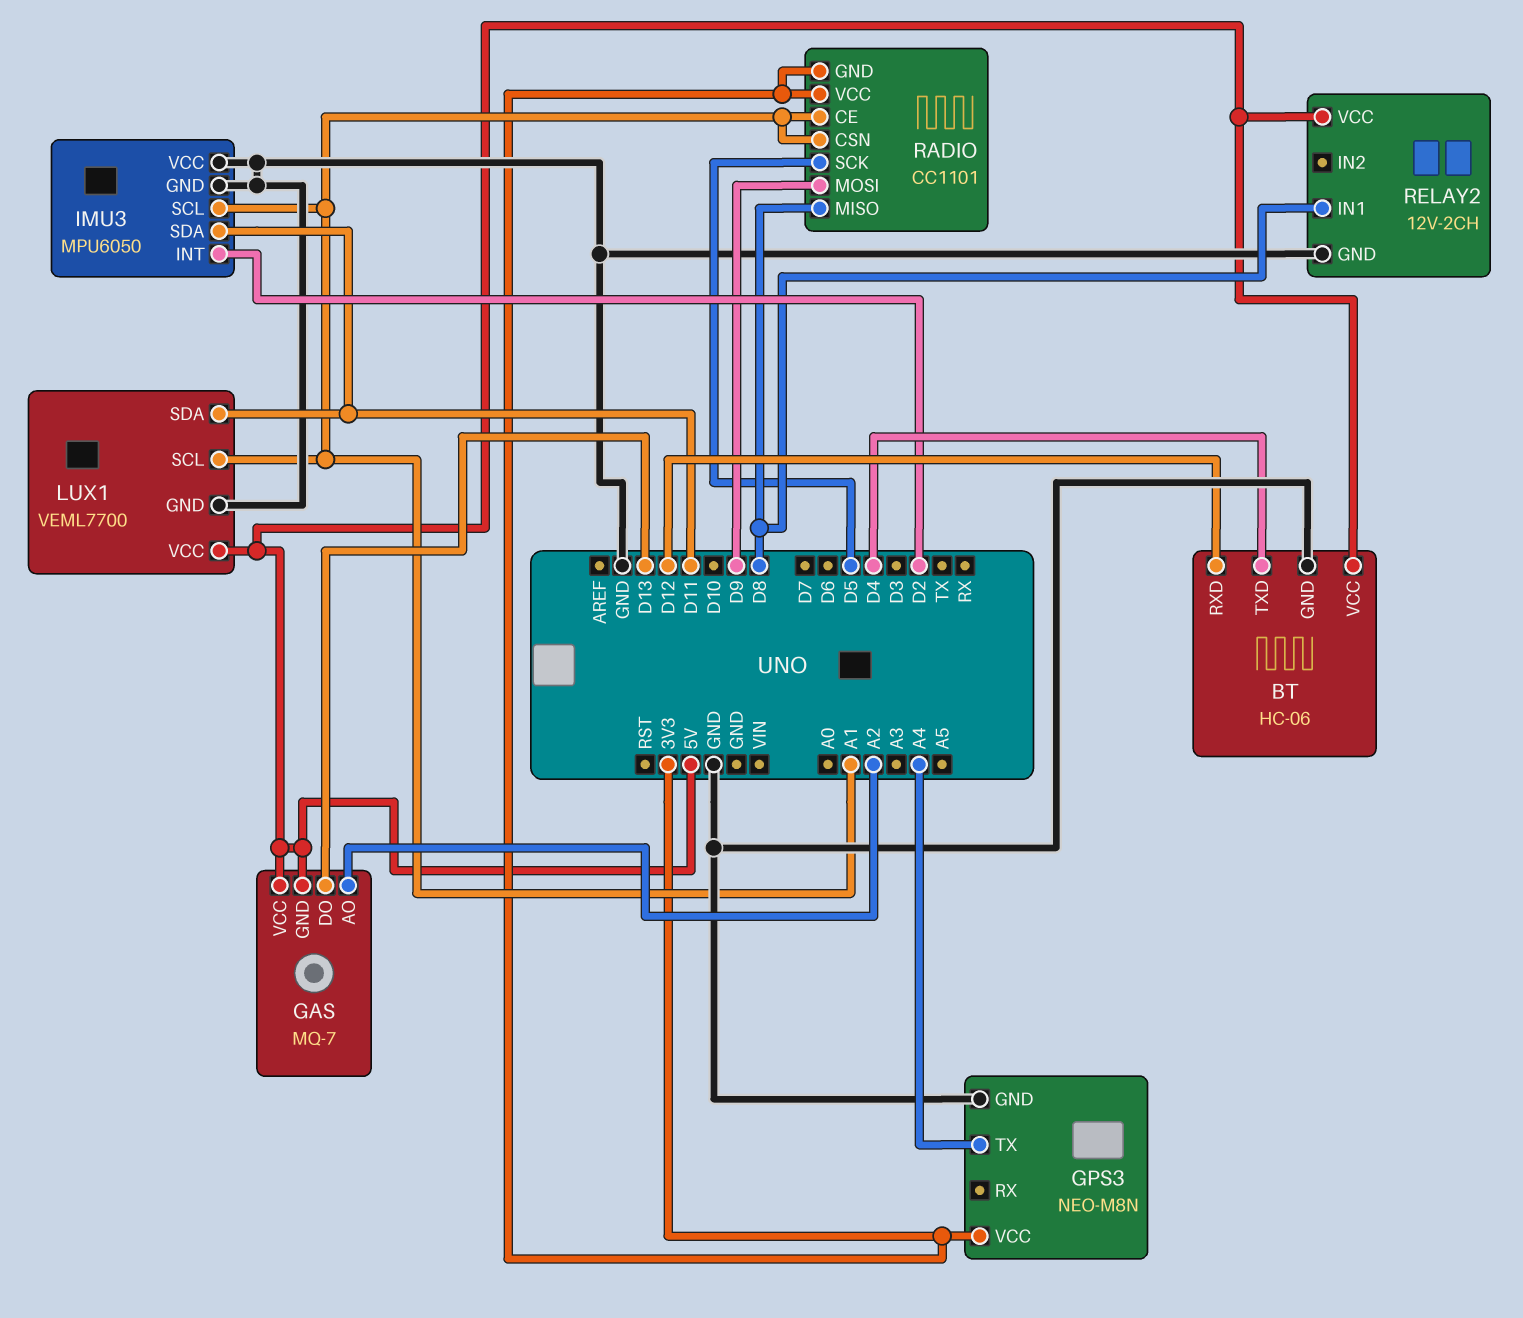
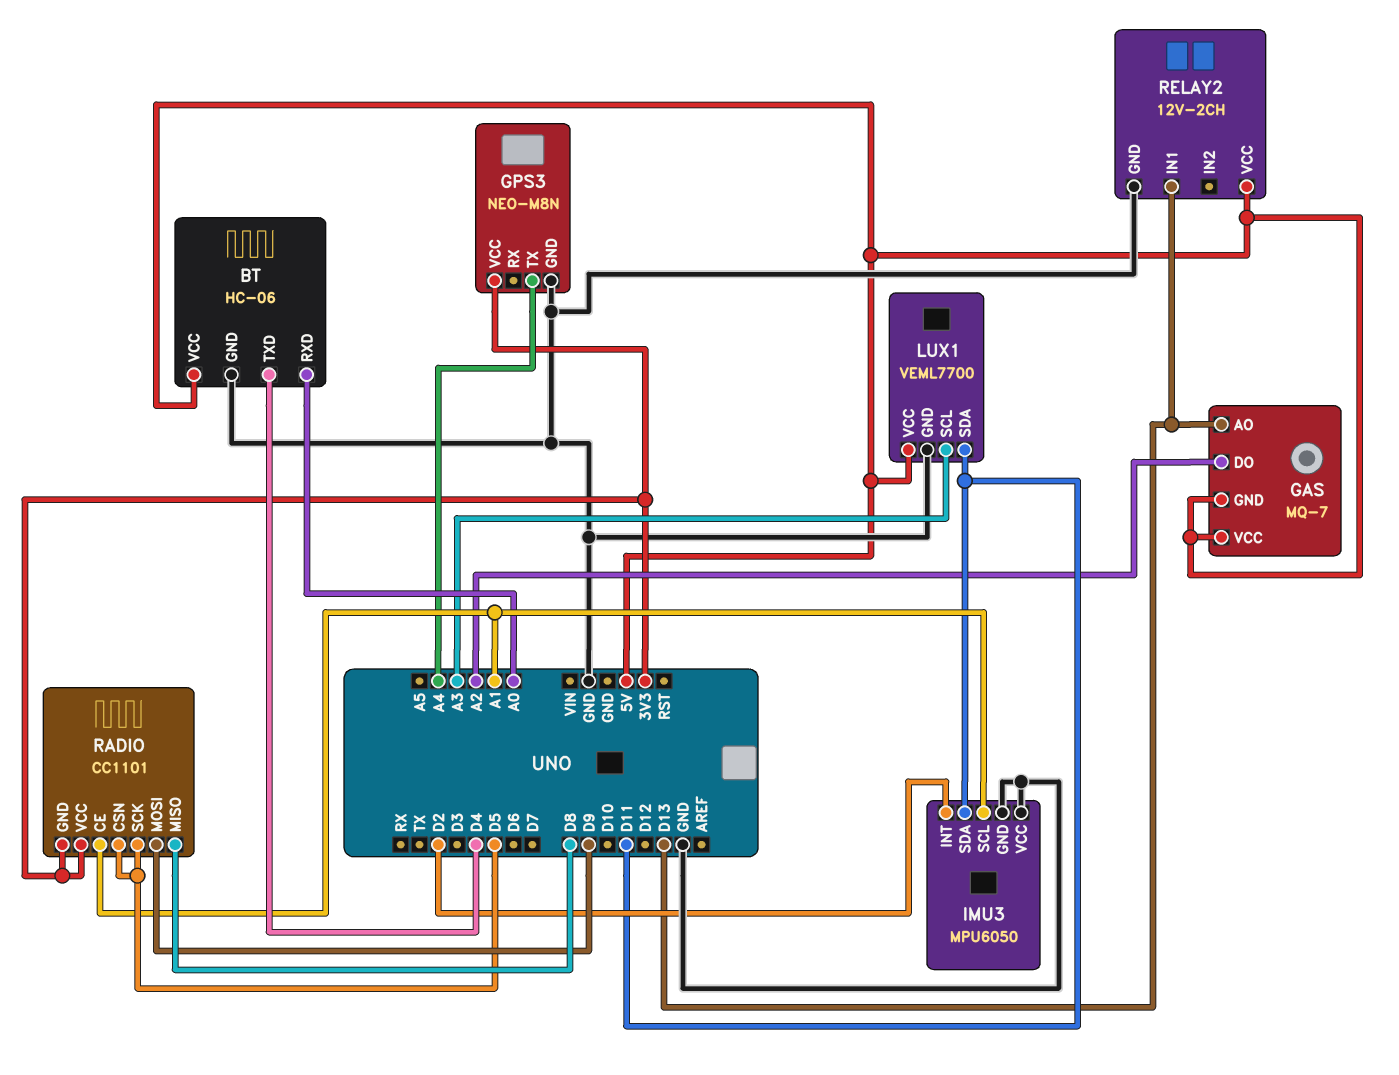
BT pin RXD: D12 -> A0
GAS pin AO: A2 -> D13
GAS pin DO: D13 -> A2
LUX1 pin SCL: A1 -> A3
RADIO pin CSN: A1 -> D5
RELAY2 pin IN1: D8 -> D13

